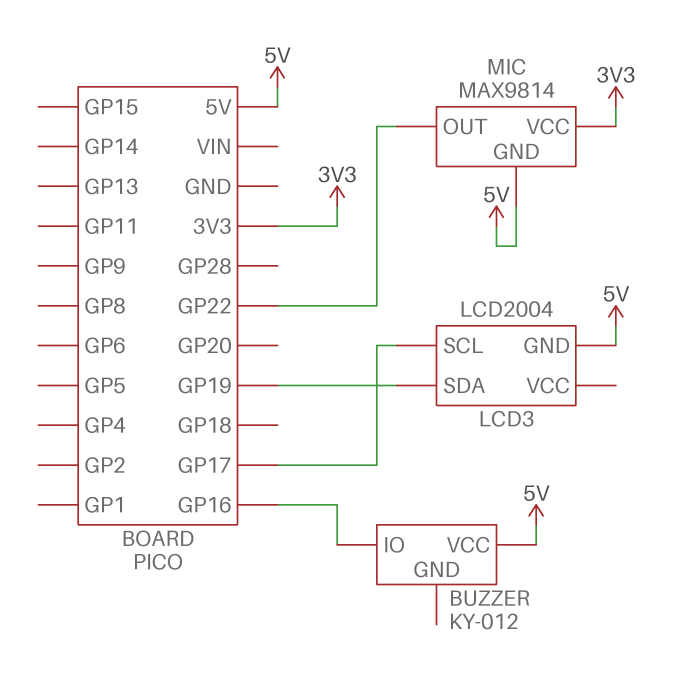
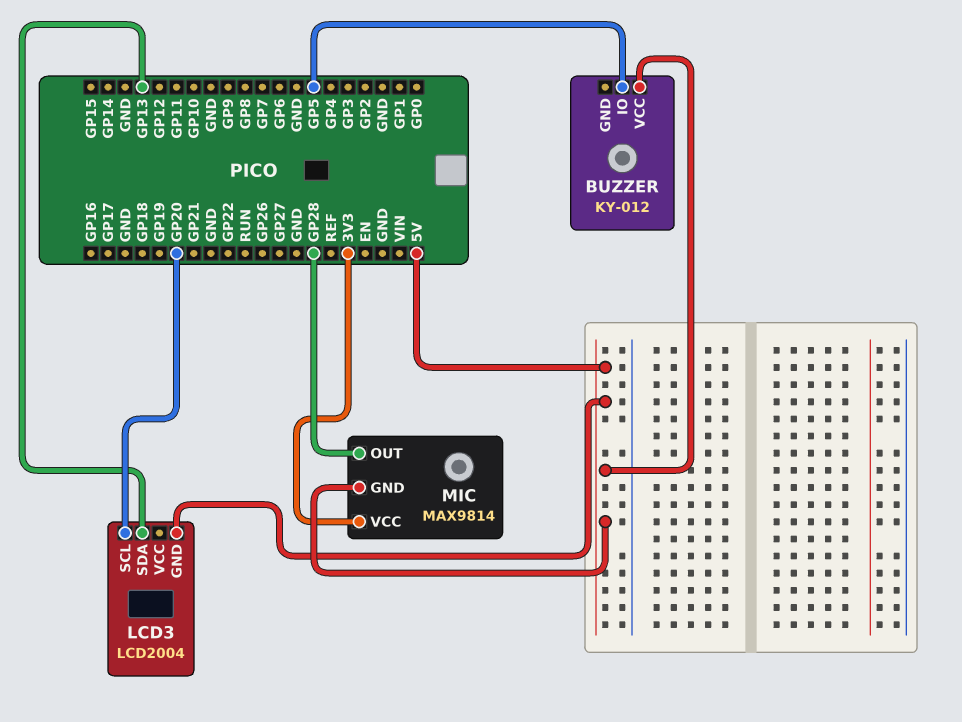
BUZZER pin IO: GP16 -> GP5
LCD3 pin SCL: GP17 -> GP20
LCD3 pin SDA: GP19 -> GP13
MIC pin OUT: GP22 -> GP28

